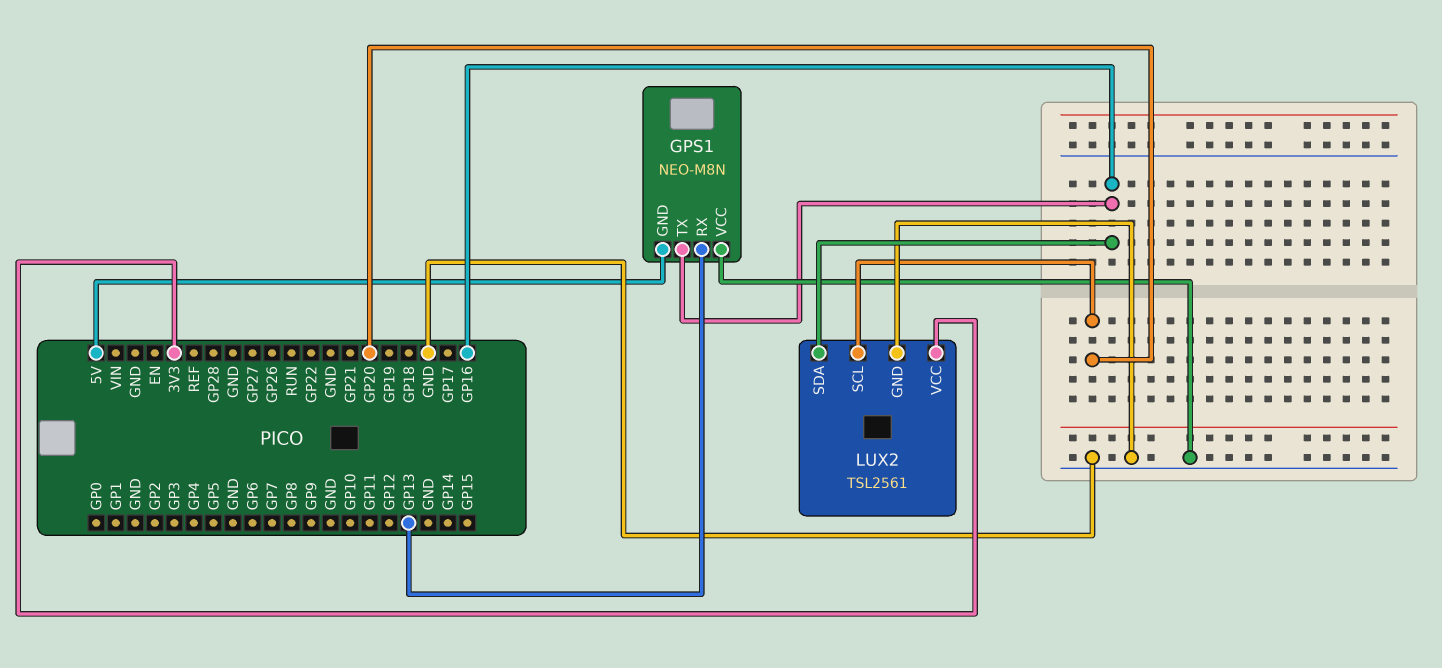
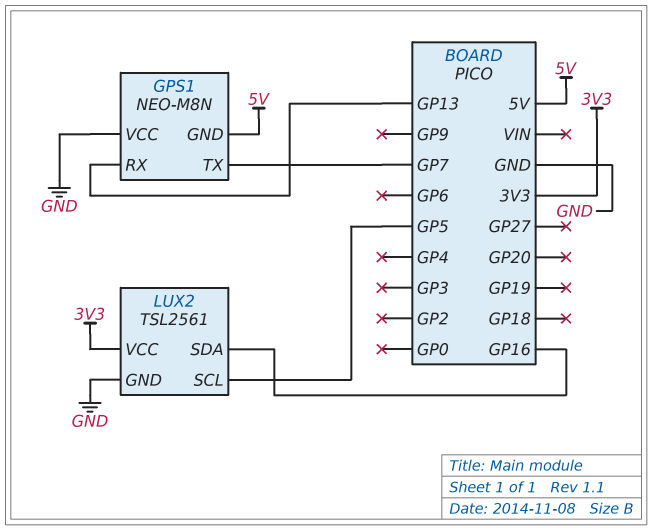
GPS1 pin TX: GP16 -> GP7
LUX2 pin SCL: GP20 -> GP5

